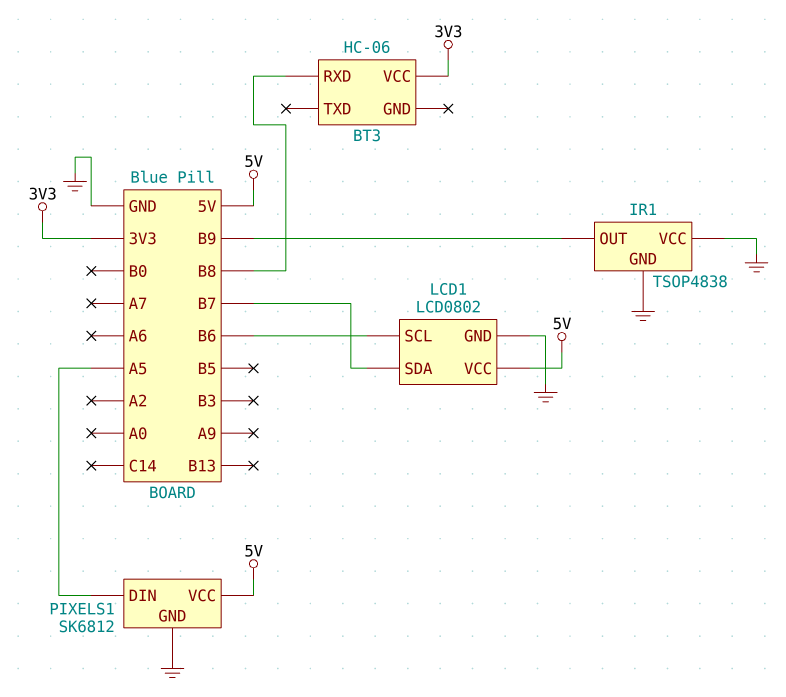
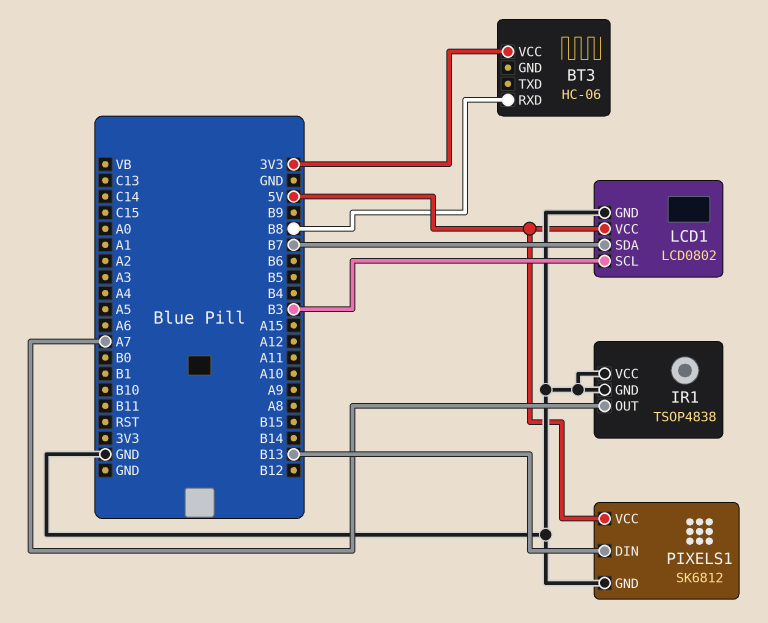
IR1 pin OUT: B9 -> A7
LCD1 pin SCL: B6 -> B3
PIXELS1 pin DIN: A5 -> B13

